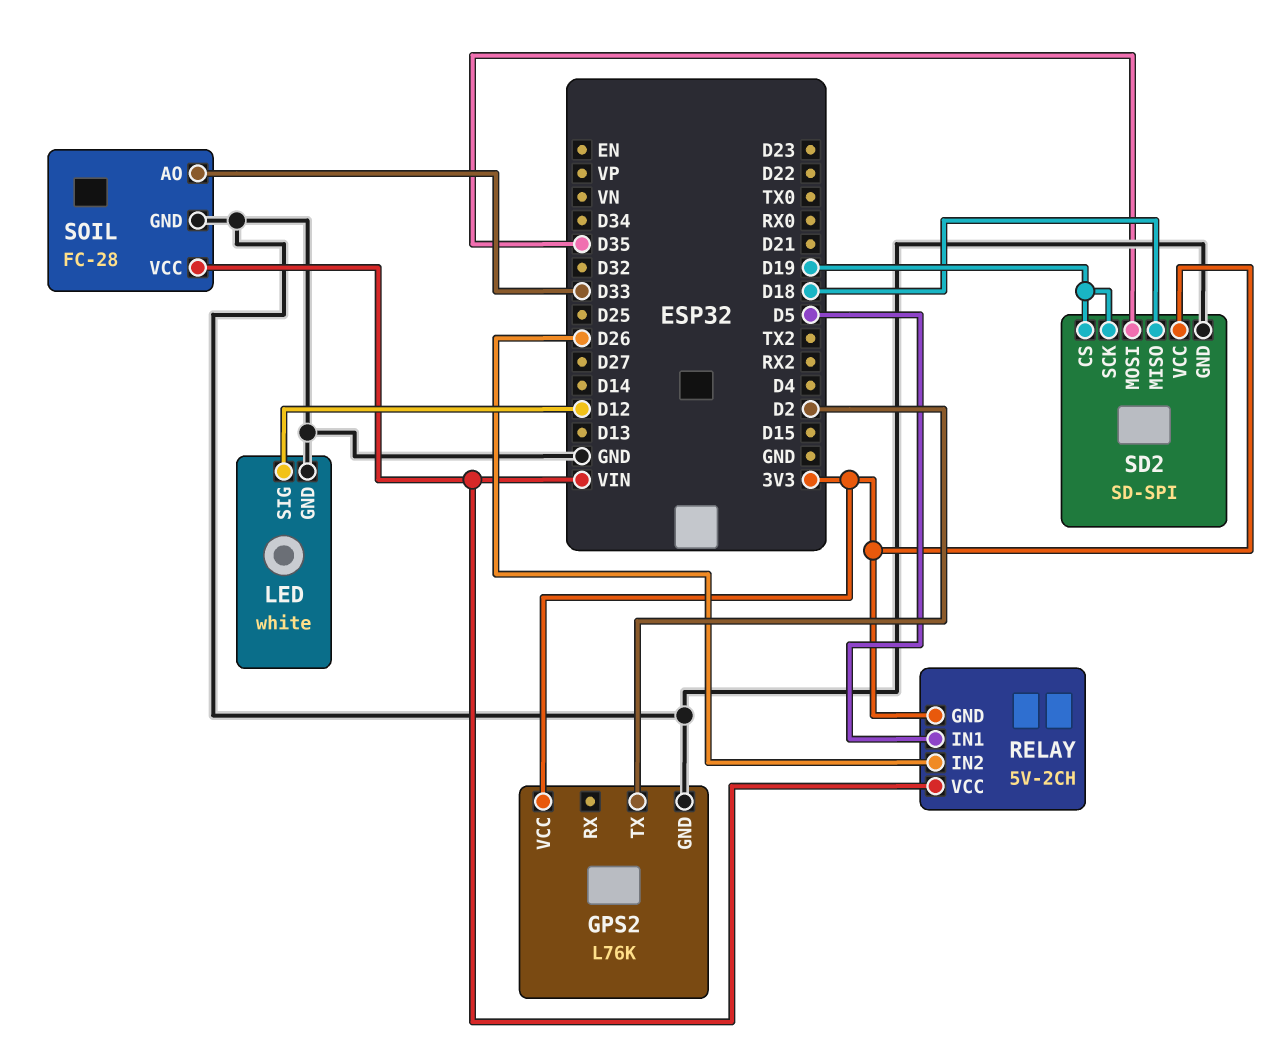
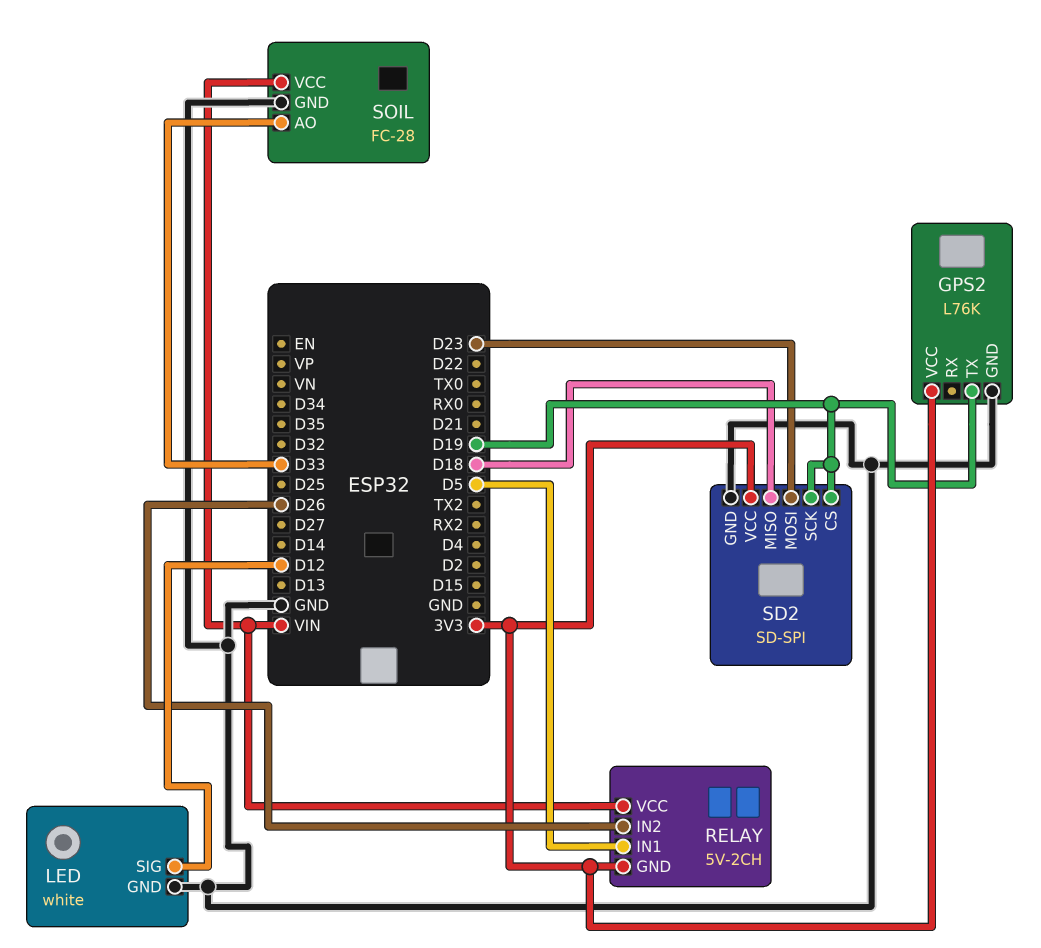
GPS2 pin TX: D2 -> D19
SD2 pin MOSI: D35 -> D23

